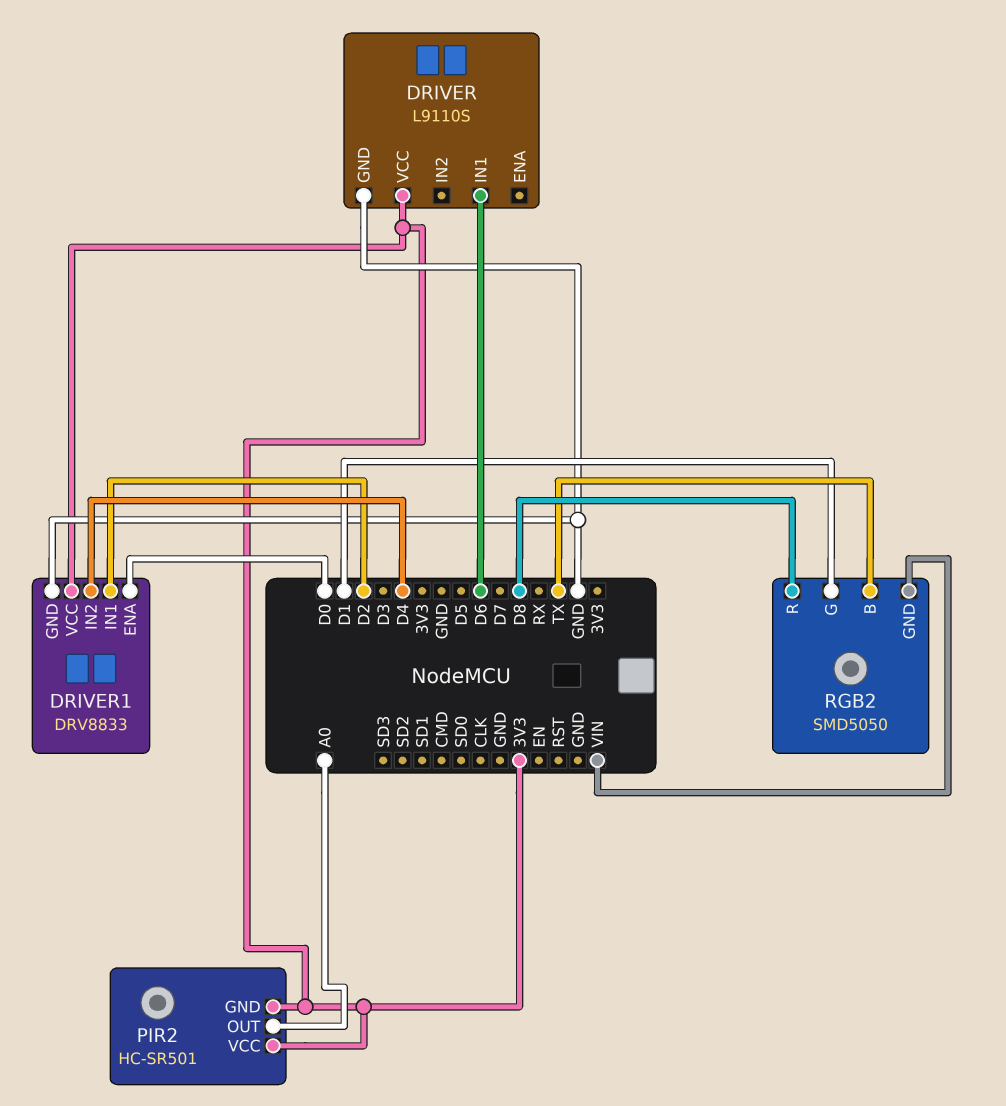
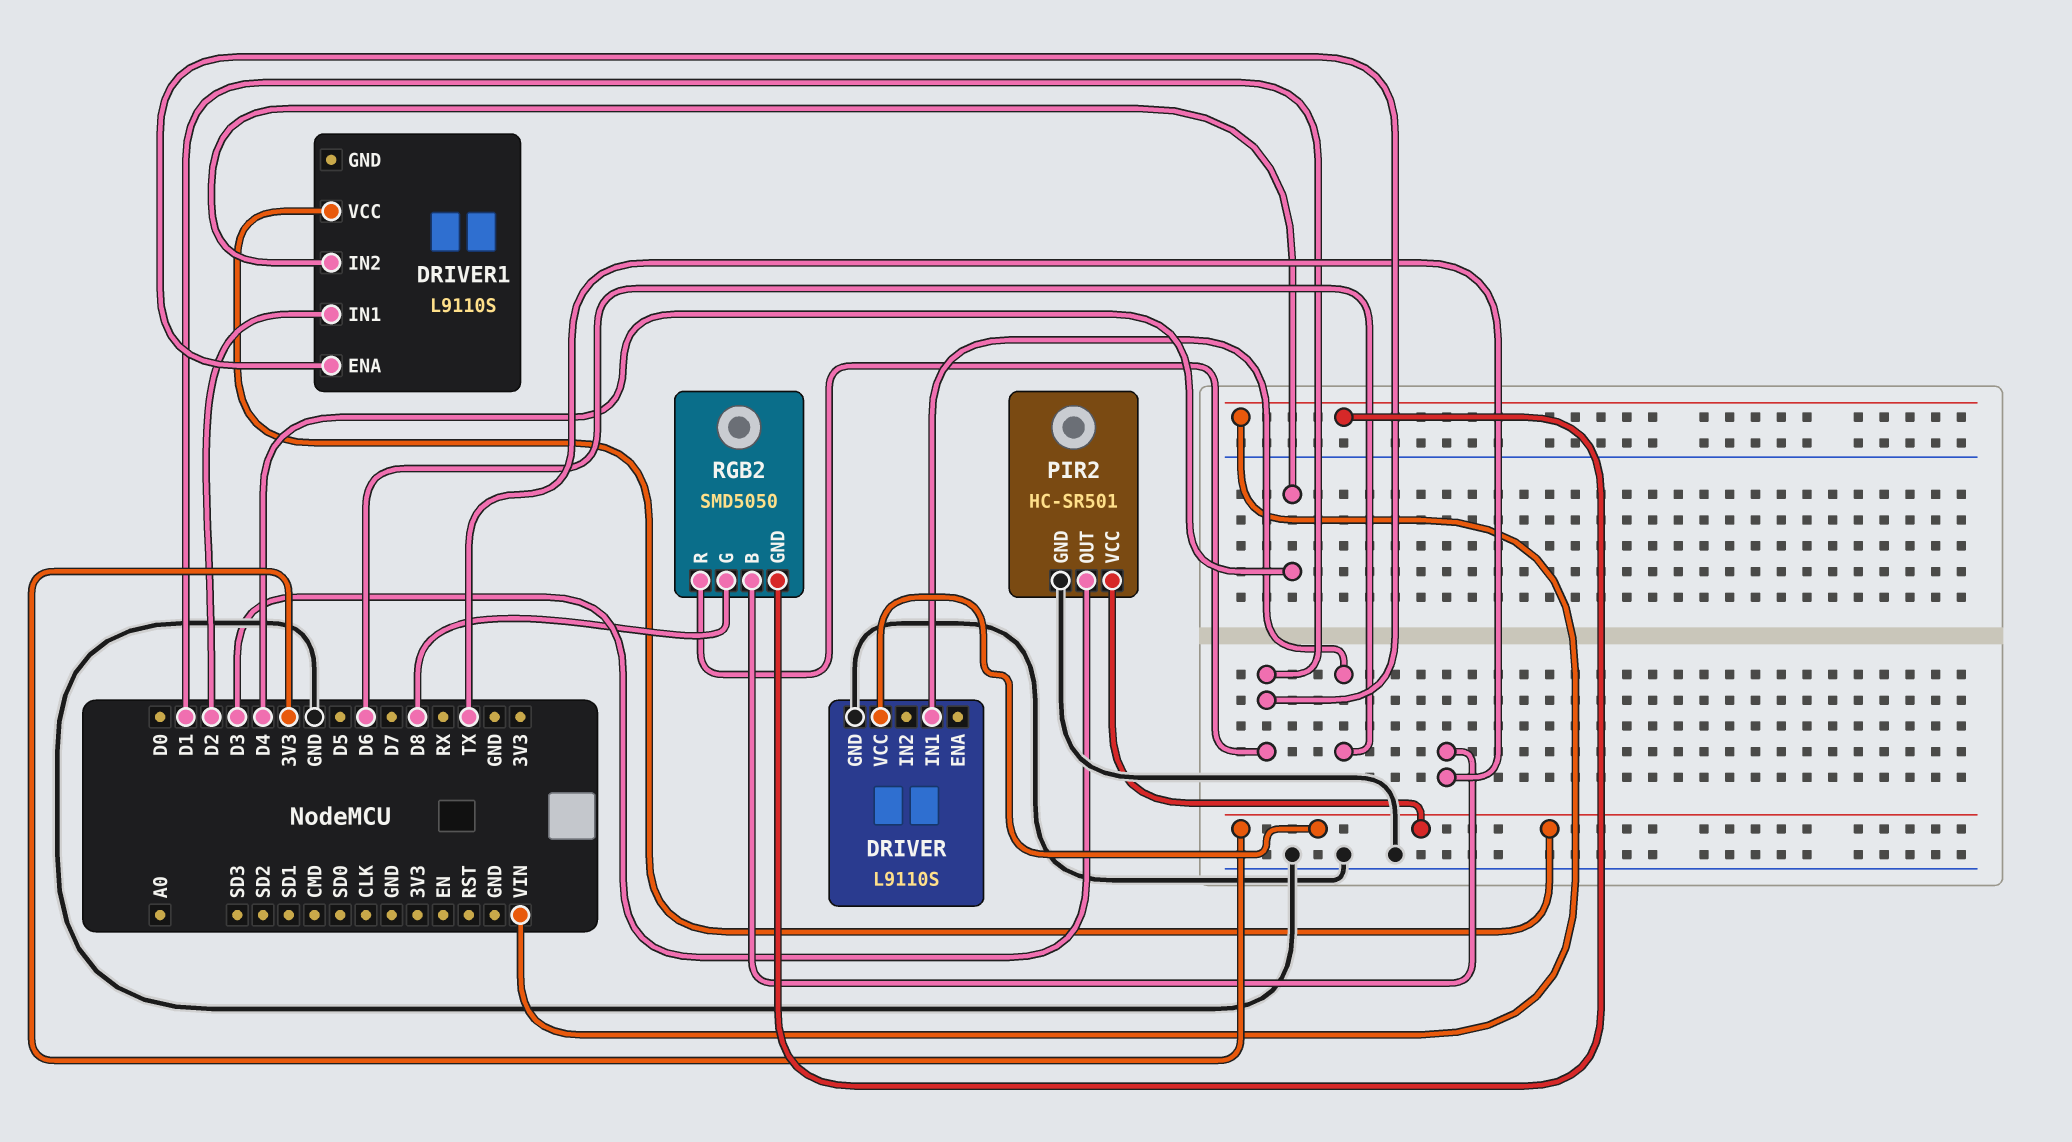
DRIVER1: DRV8833 -> L9110S
DRIVER1 pin ENA: D0 -> D1
DRIVER1 pin GND: GND -> none
PIR2 pin GND: 3V3 -> GND
PIR2 pin OUT: A0 -> D3
RGB2 pin G: D1 -> D8
RGB2 pin R: D8 -> D1

